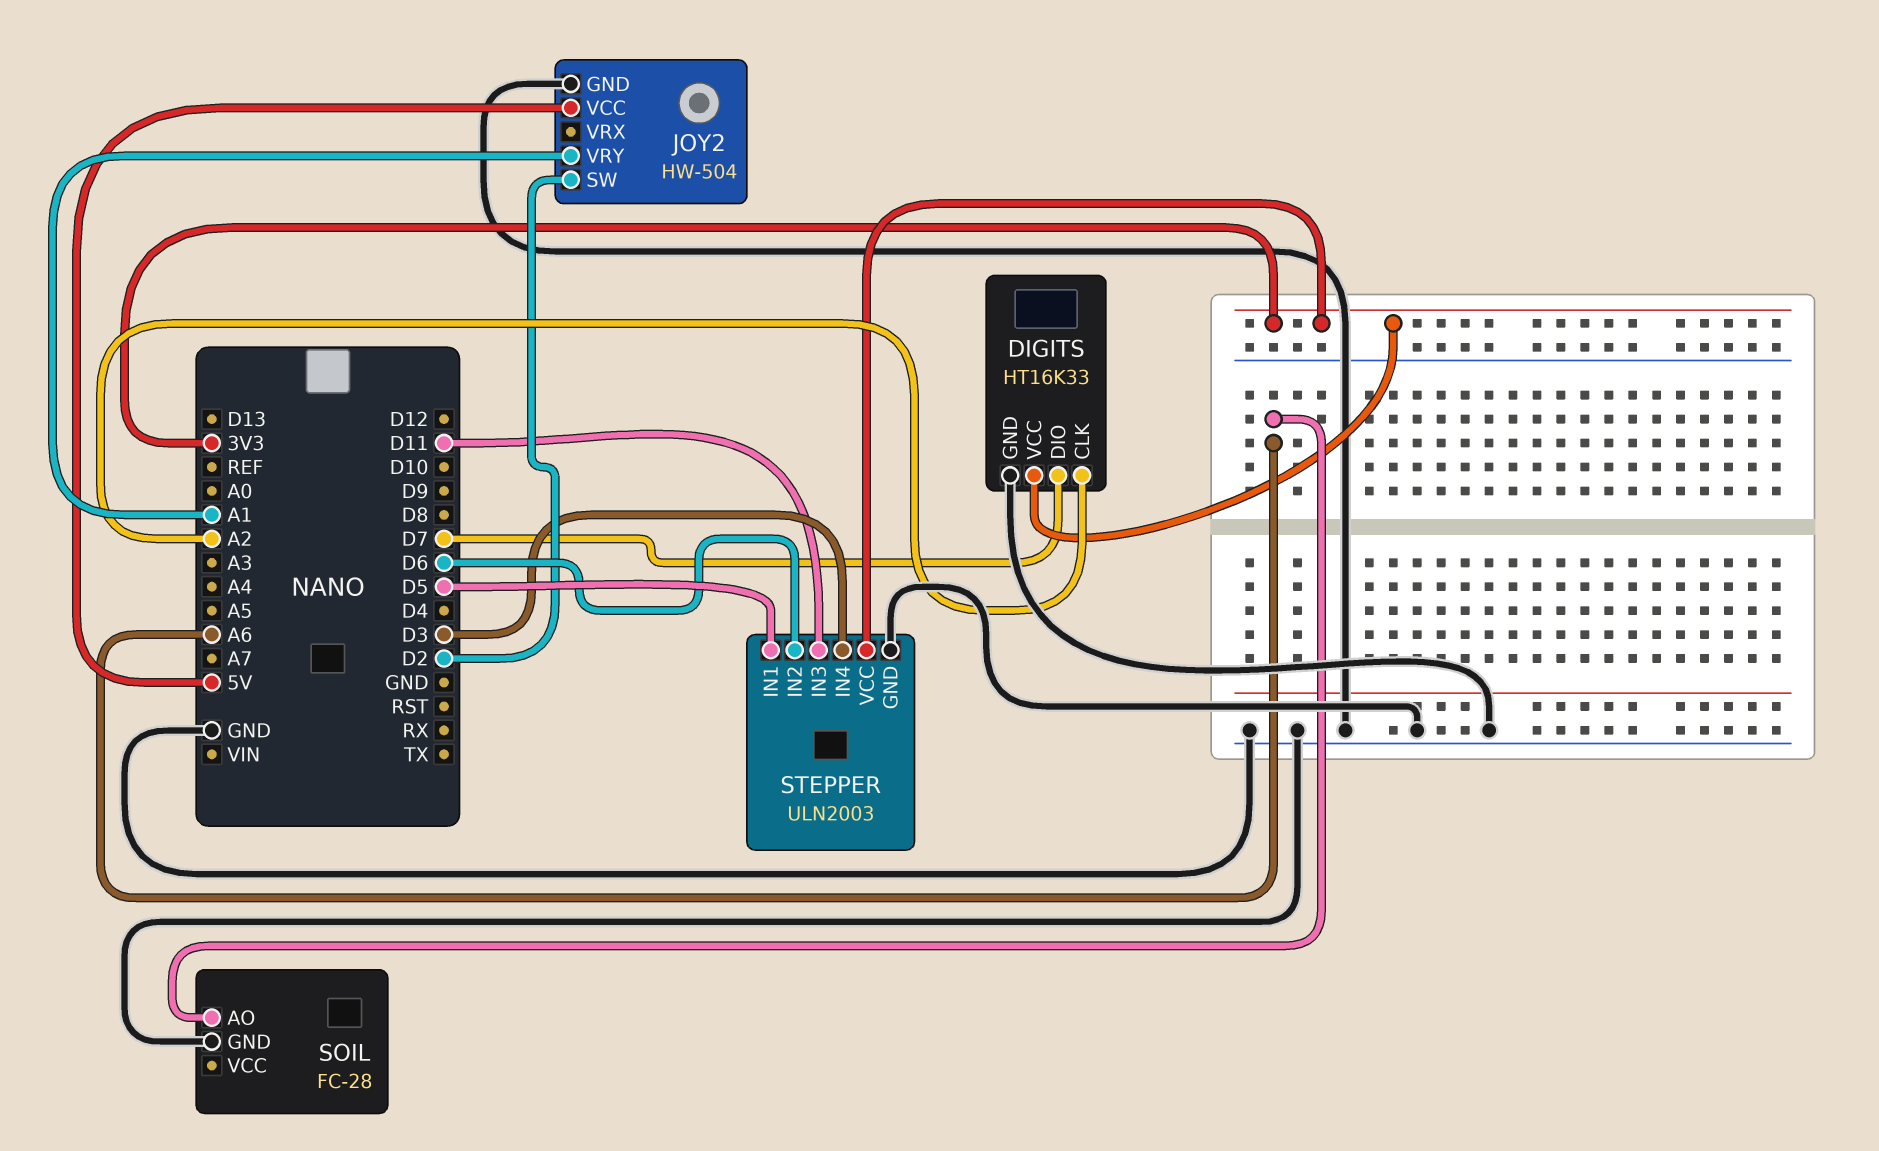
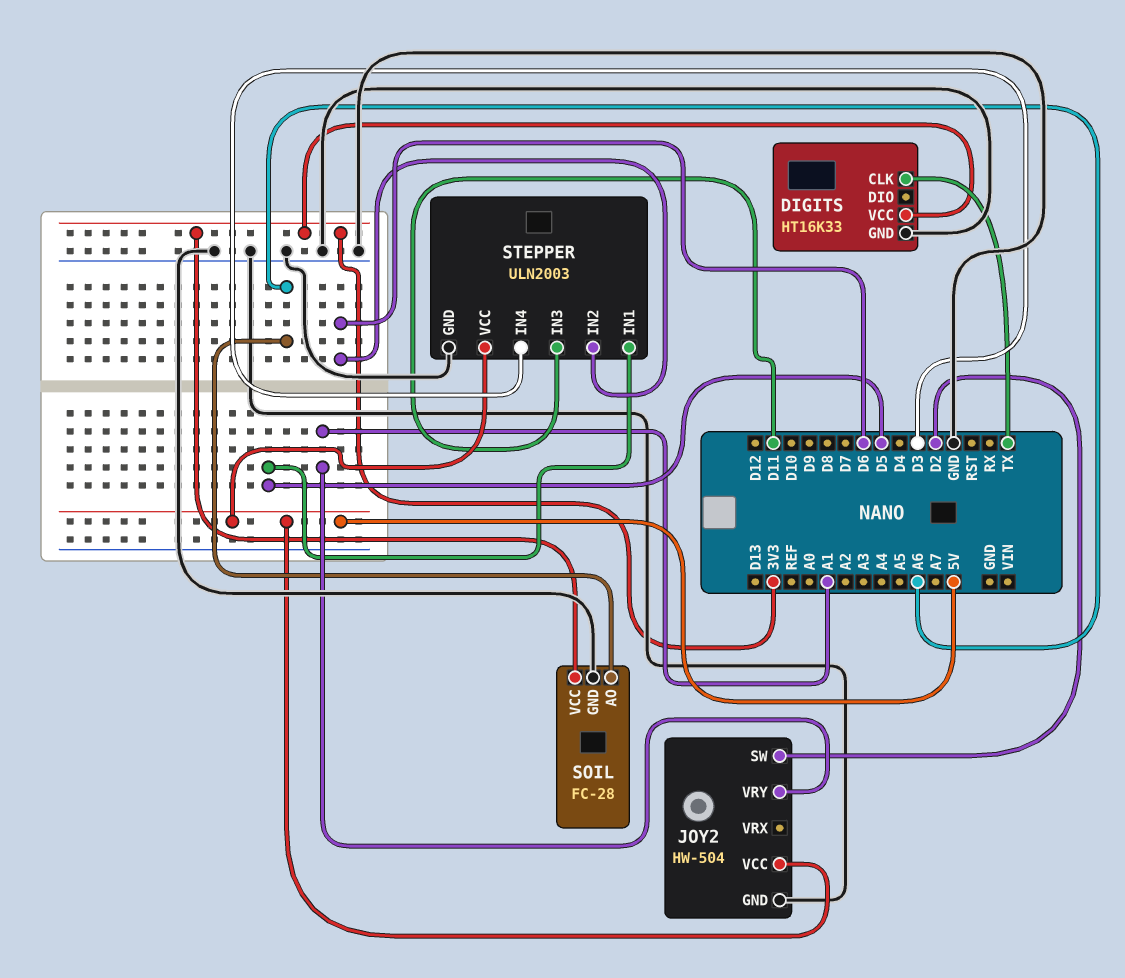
DIGITS pin CLK: A2 -> TX
DIGITS pin DIO: D7 -> none
SOIL pin VCC: none -> 3V3
STEPPER pin VCC: 3V3 -> 5V

